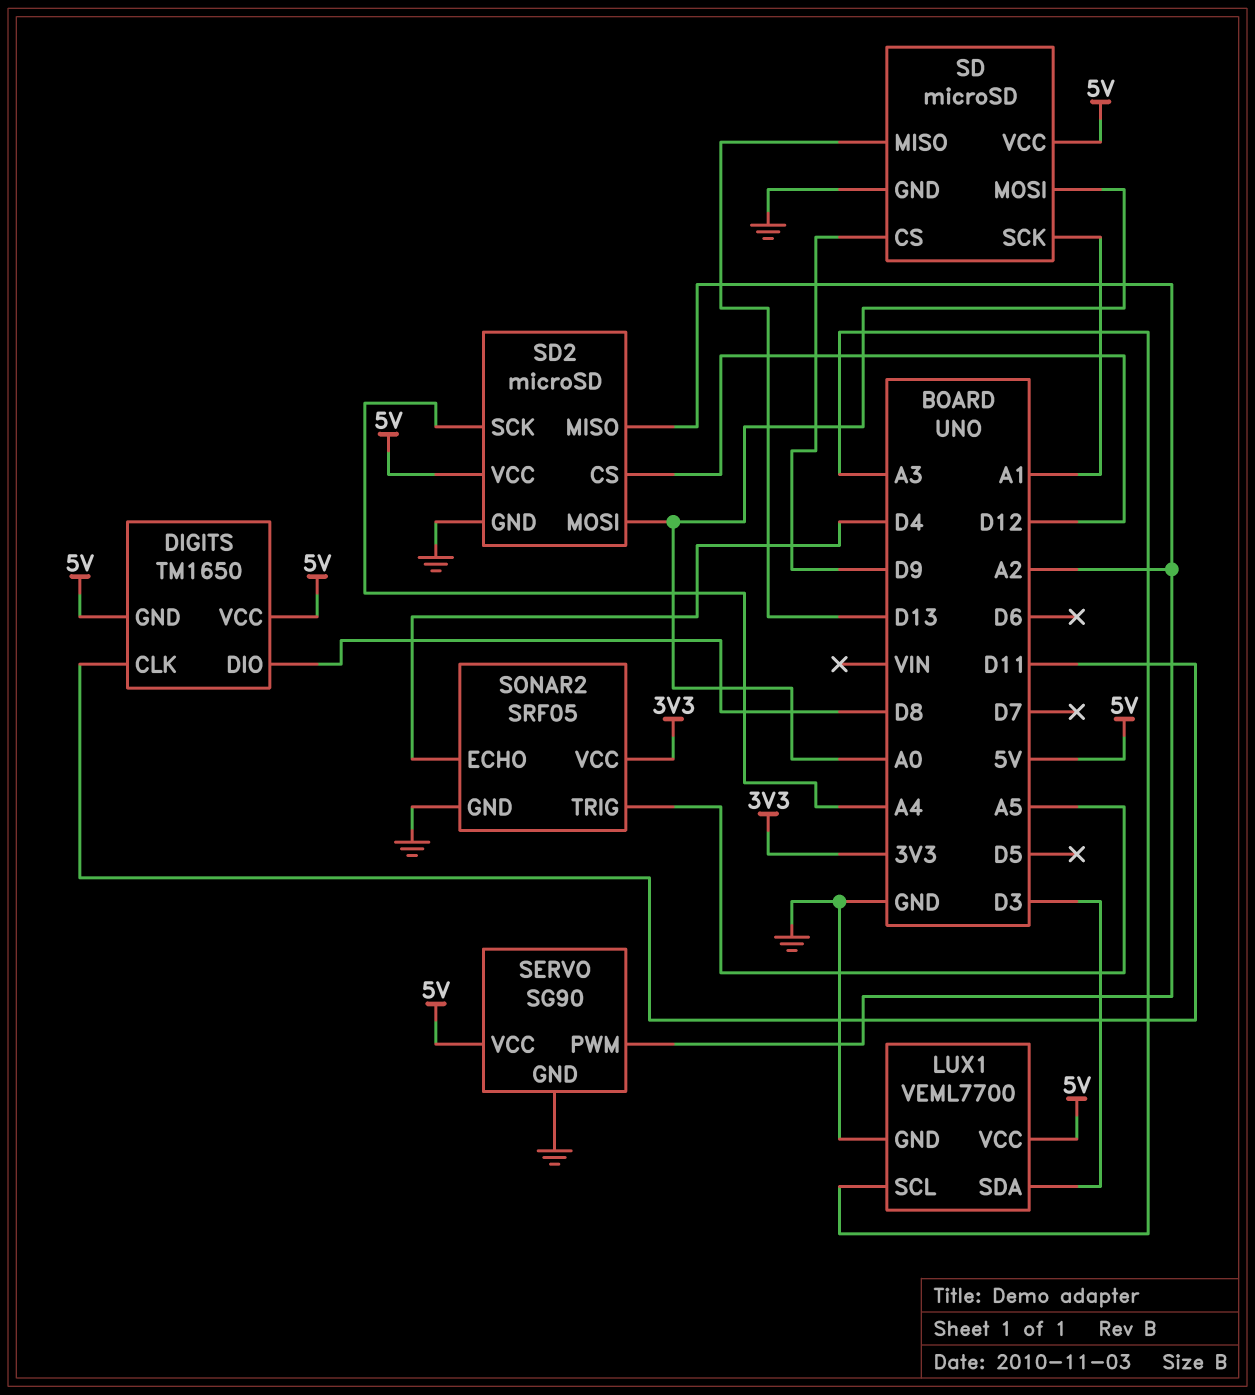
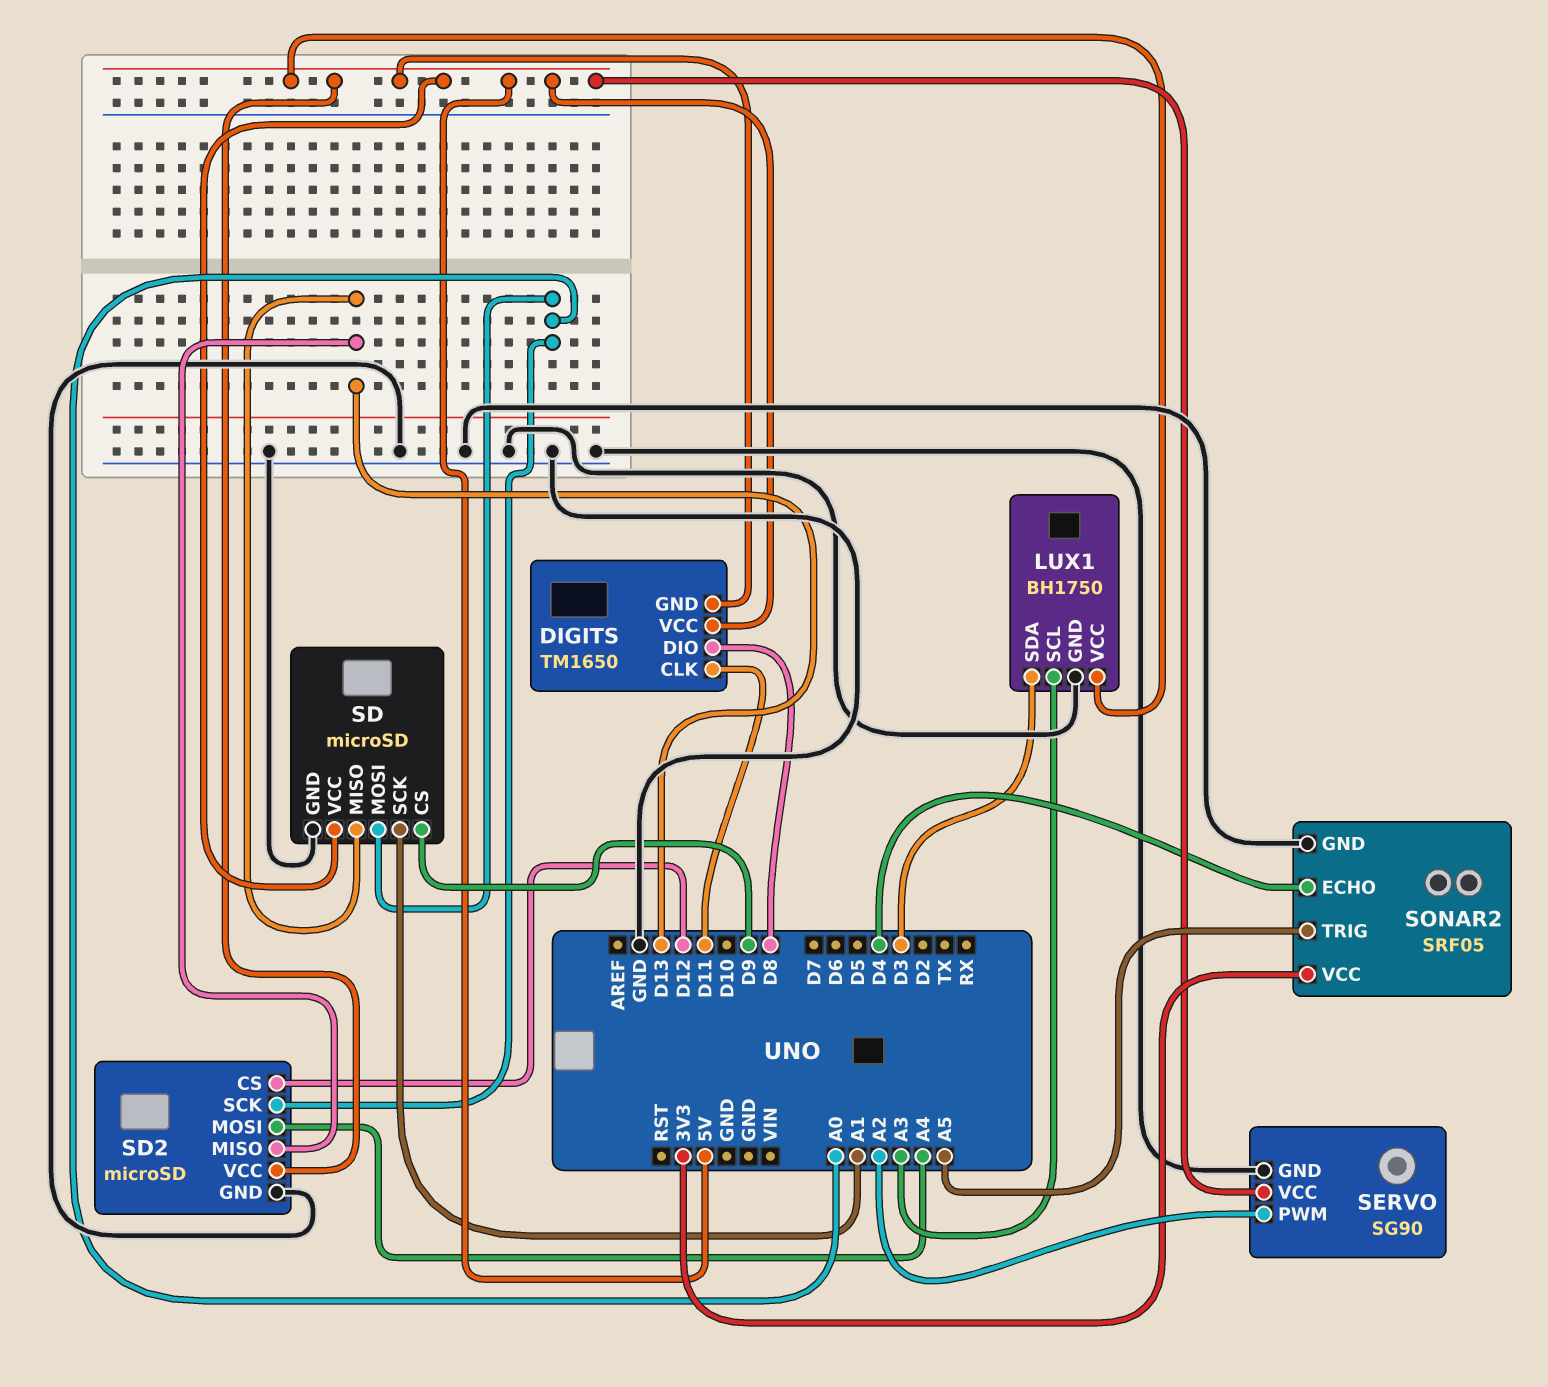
LUX1: VEML7700 -> BH1750
SD2 pin MISO: A2 -> D13
SD2 pin MOSI: A0 -> A4
SD2 pin SCK: A4 -> A0

